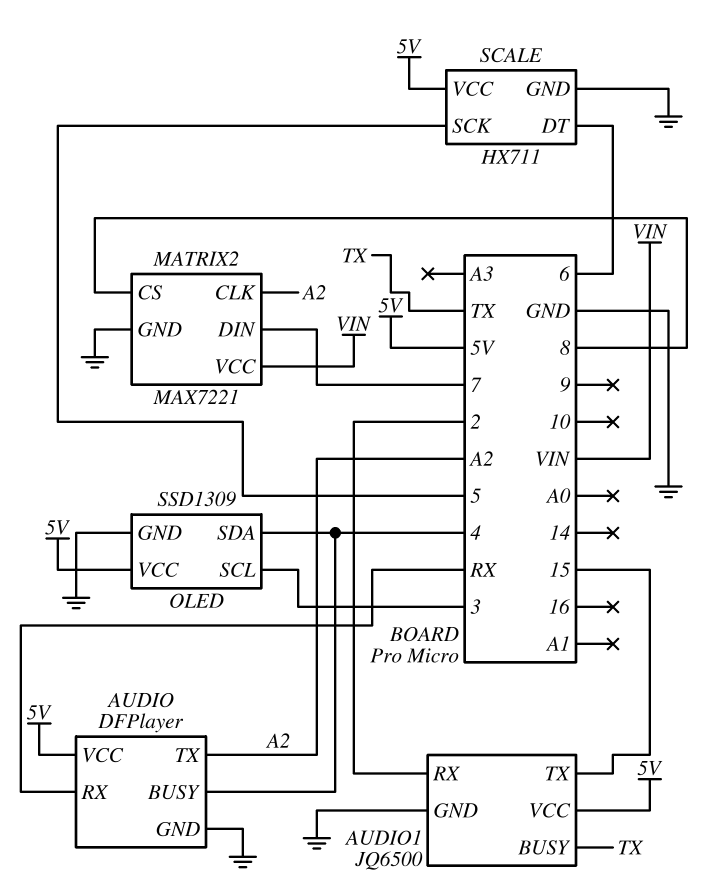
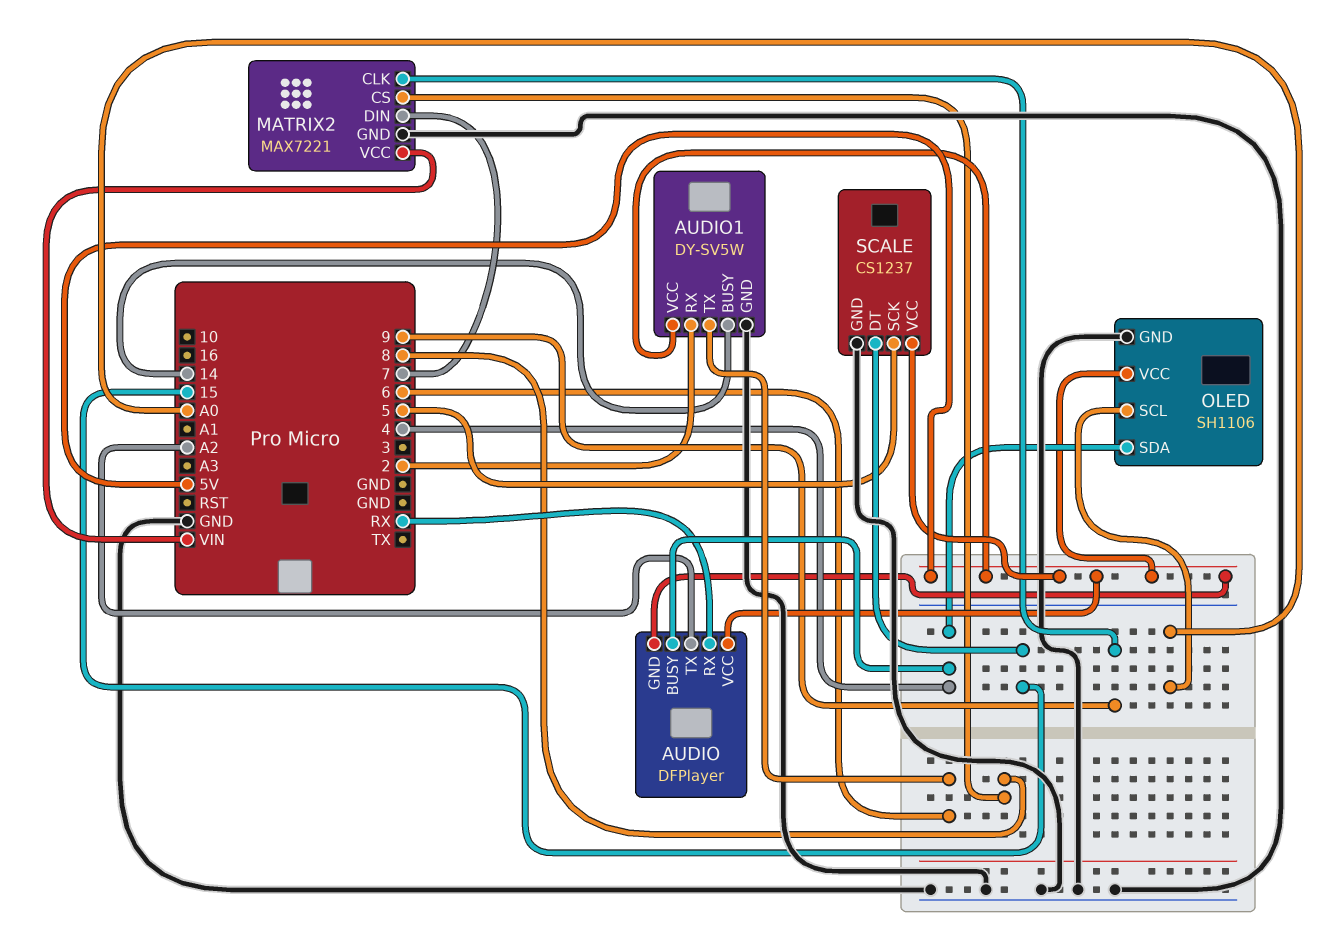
AUDIO pin GND: GND -> 5V
AUDIO1: JQ6500 -> DY-SV5W
AUDIO1 pin BUSY: TX -> 14
AUDIO1 pin TX: 15 -> 6
MATRIX2 pin CLK: A2 -> 9
OLED: SSD1309 -> SH1106
OLED pin SCL: 3 -> A0
SCALE: HX711 -> CS1237
SCALE pin DT: 6 -> 15

